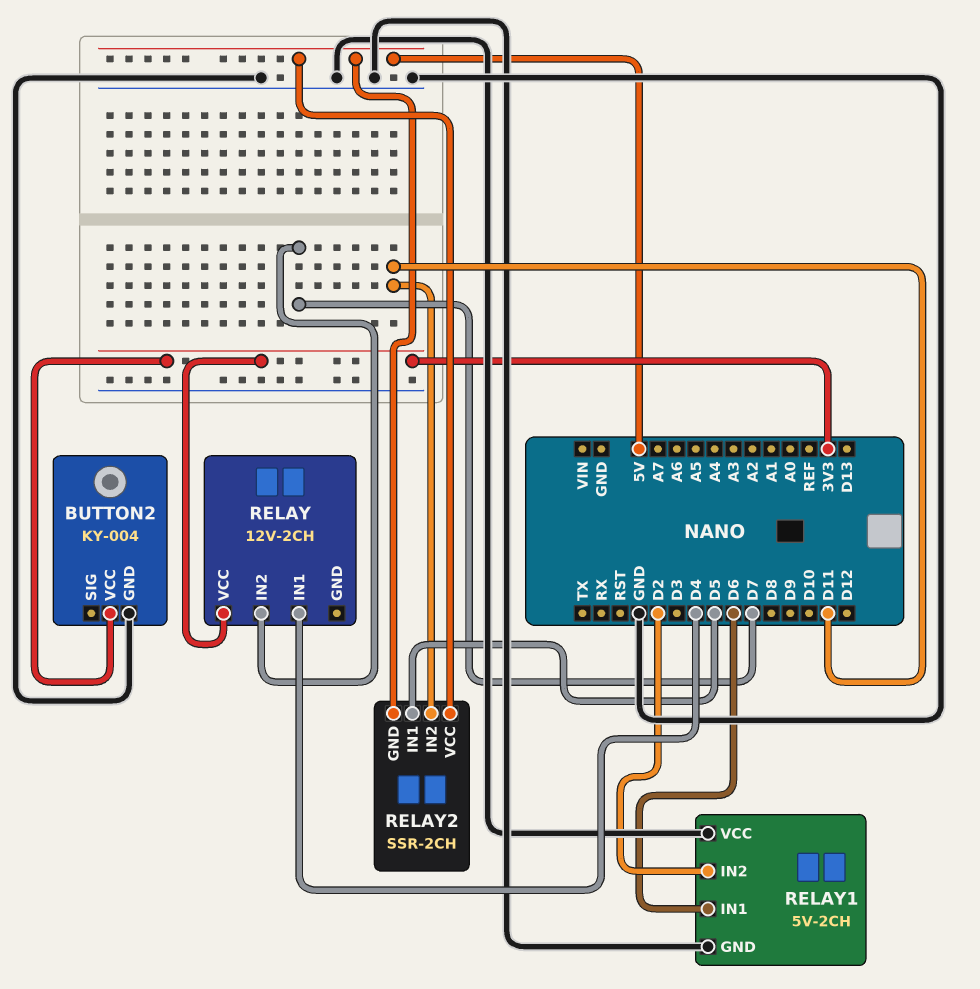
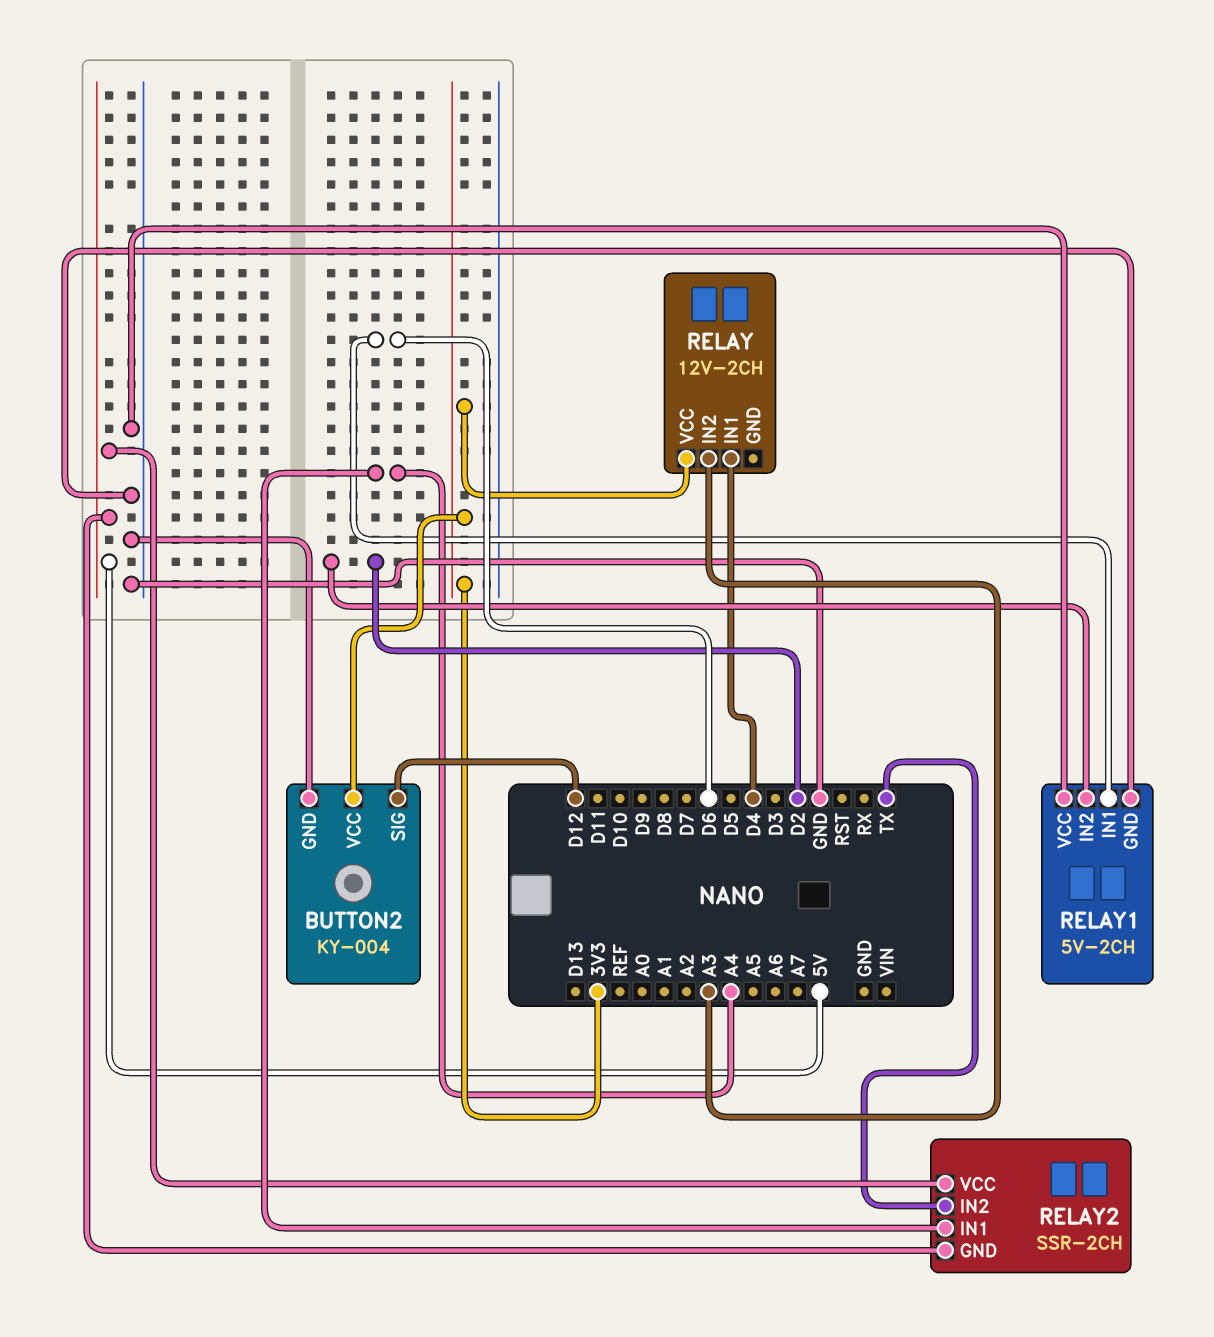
BUTTON2 pin SIG: none -> D12
RELAY pin IN2: D7 -> A3
RELAY2 pin IN1: D5 -> A4
RELAY2 pin IN2: D11 -> TX

